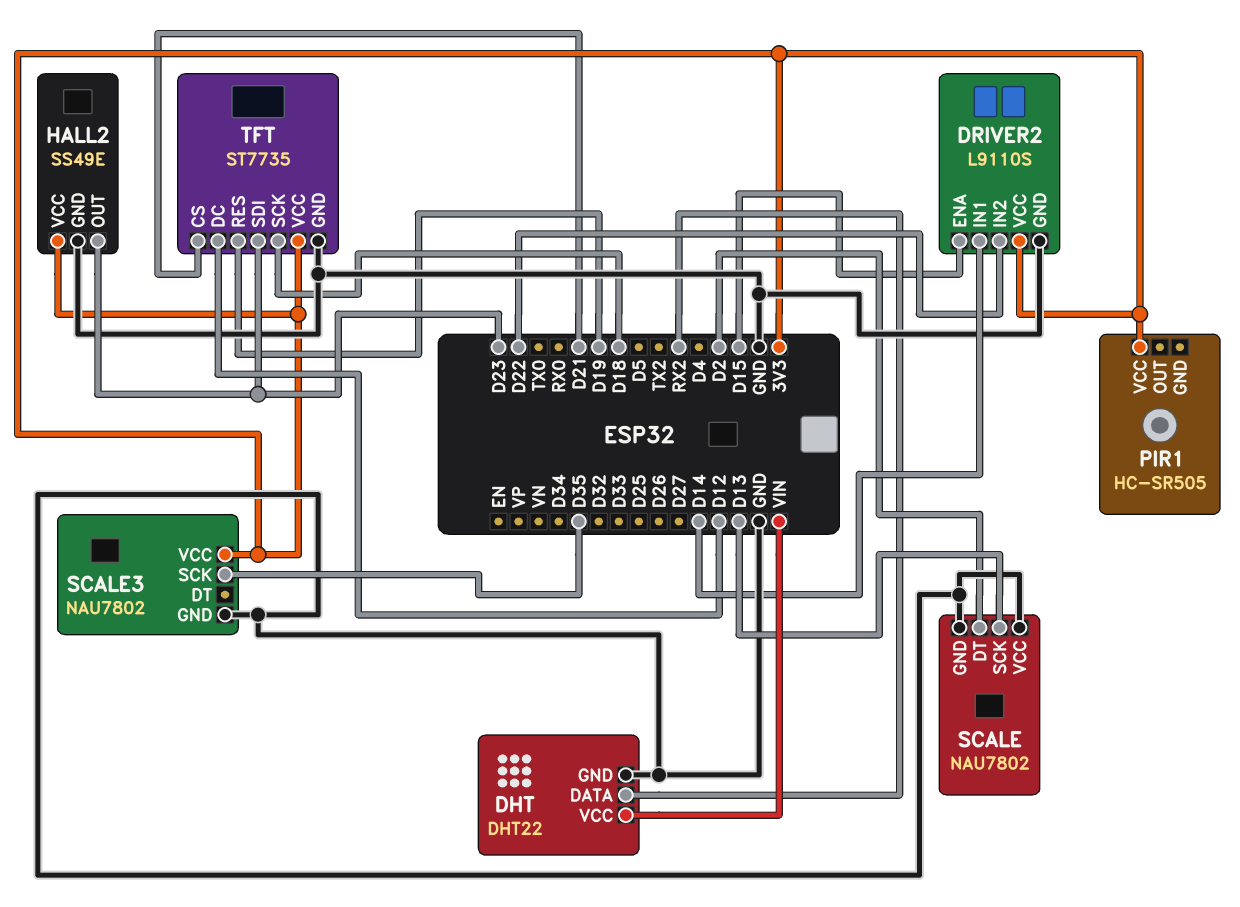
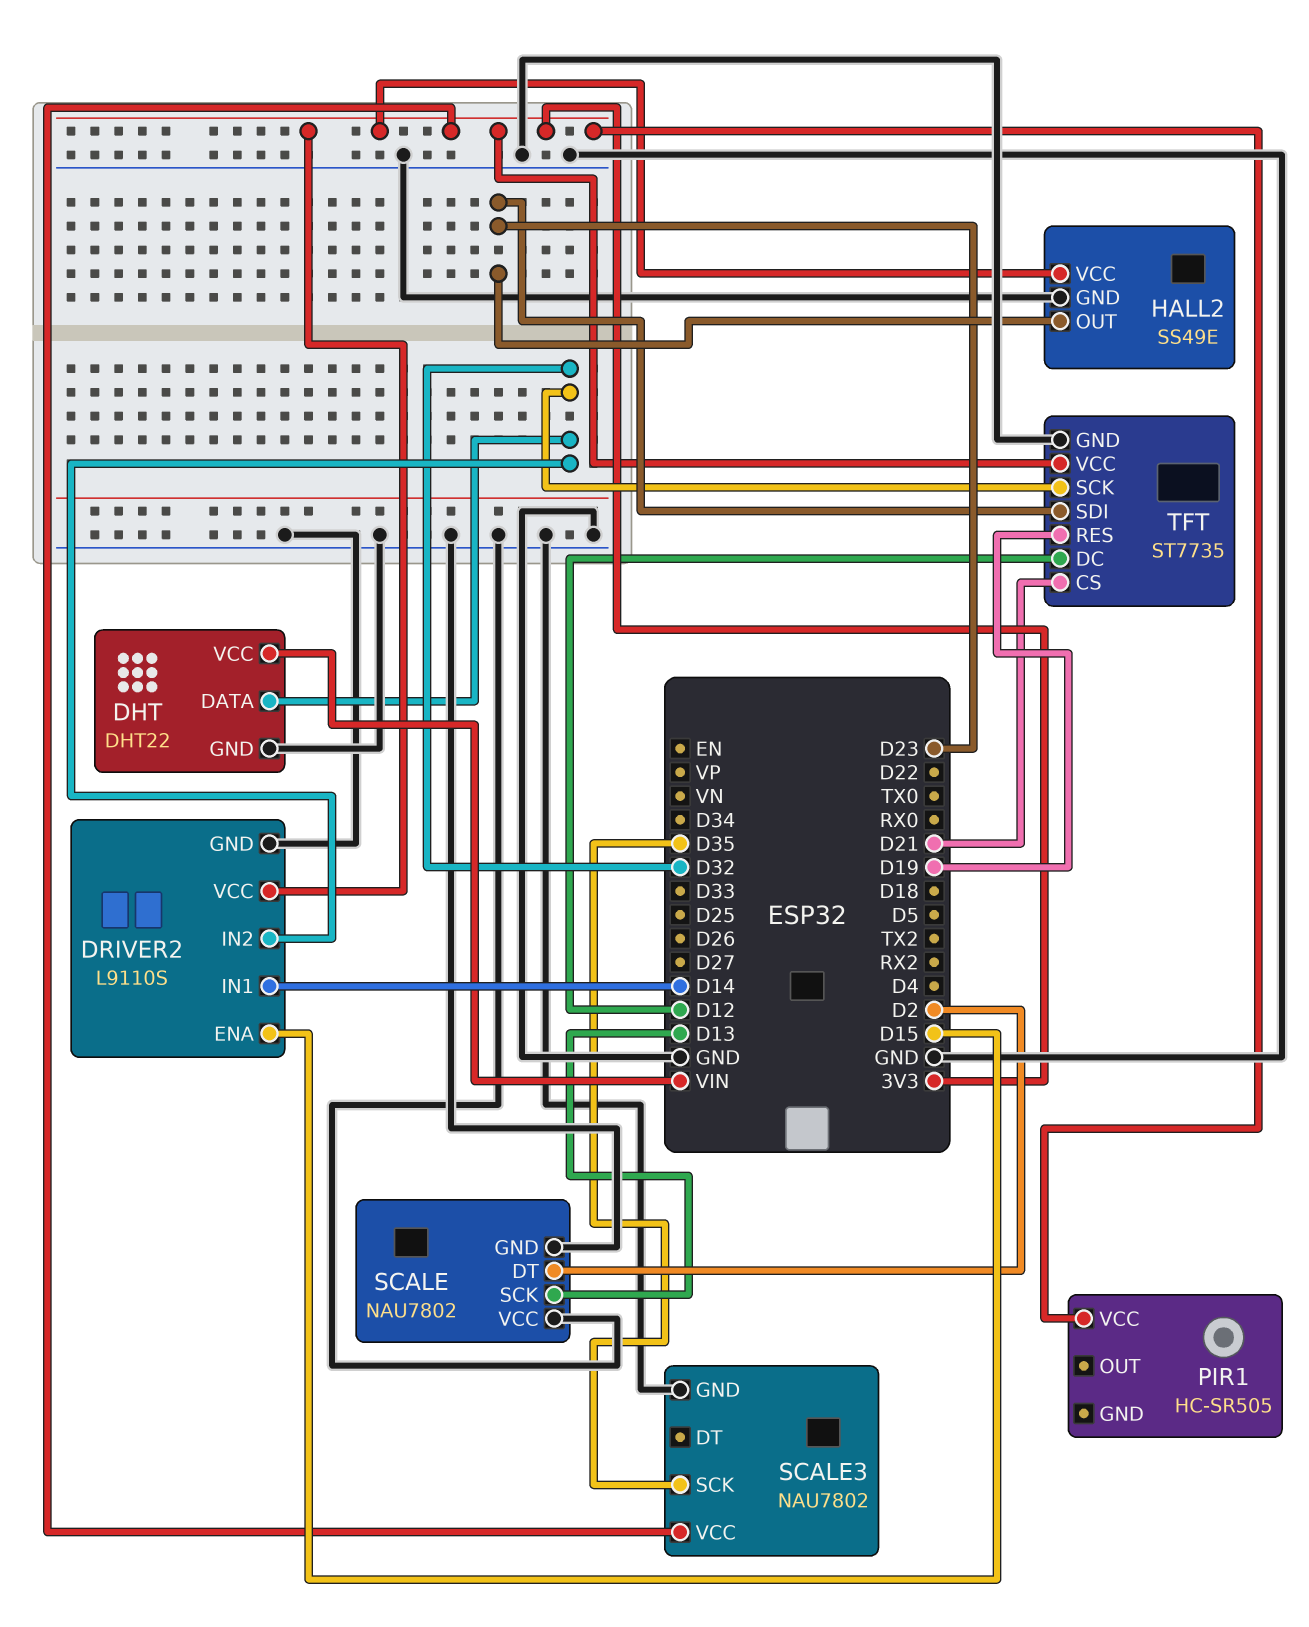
DHT pin DATA: RX2 -> D32
DRIVER2 pin IN2: D22 -> D32
TFT pin SCK: D18 -> D32

